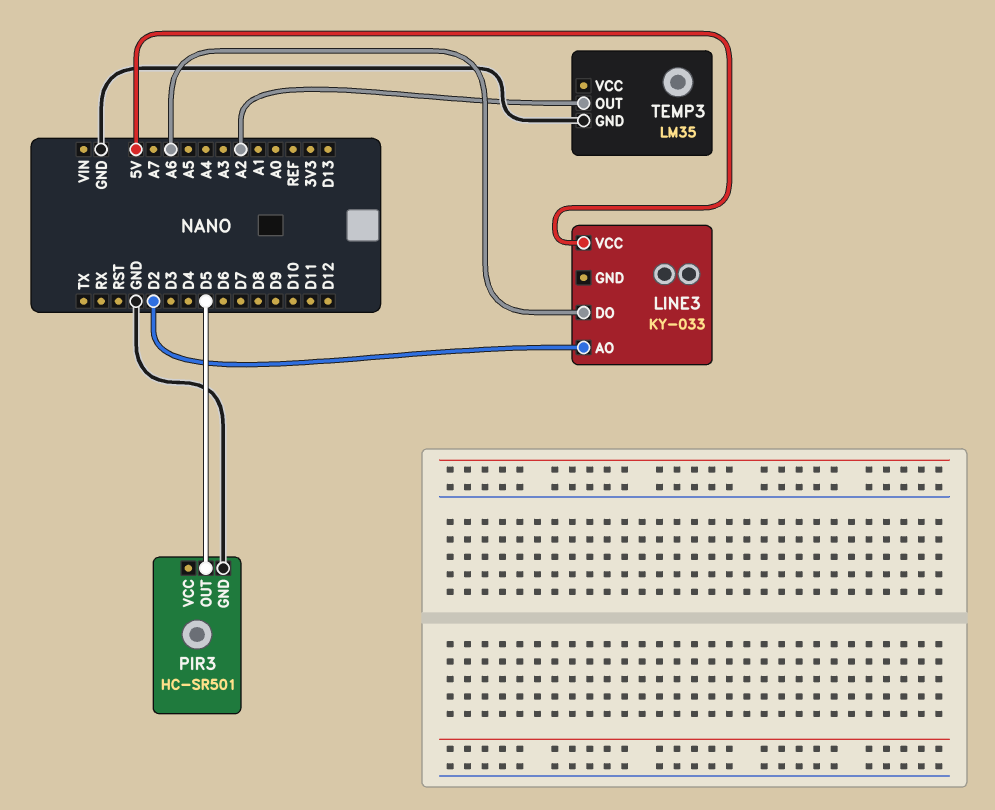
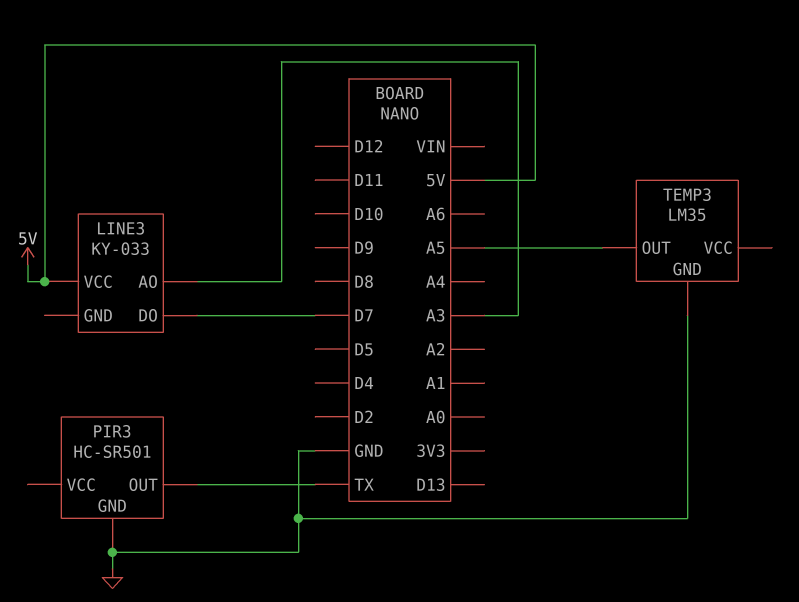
LINE3 pin AO: D2 -> A3
LINE3 pin DO: A6 -> D7
PIR3 pin OUT: D5 -> TX
TEMP3 pin OUT: A2 -> A5

